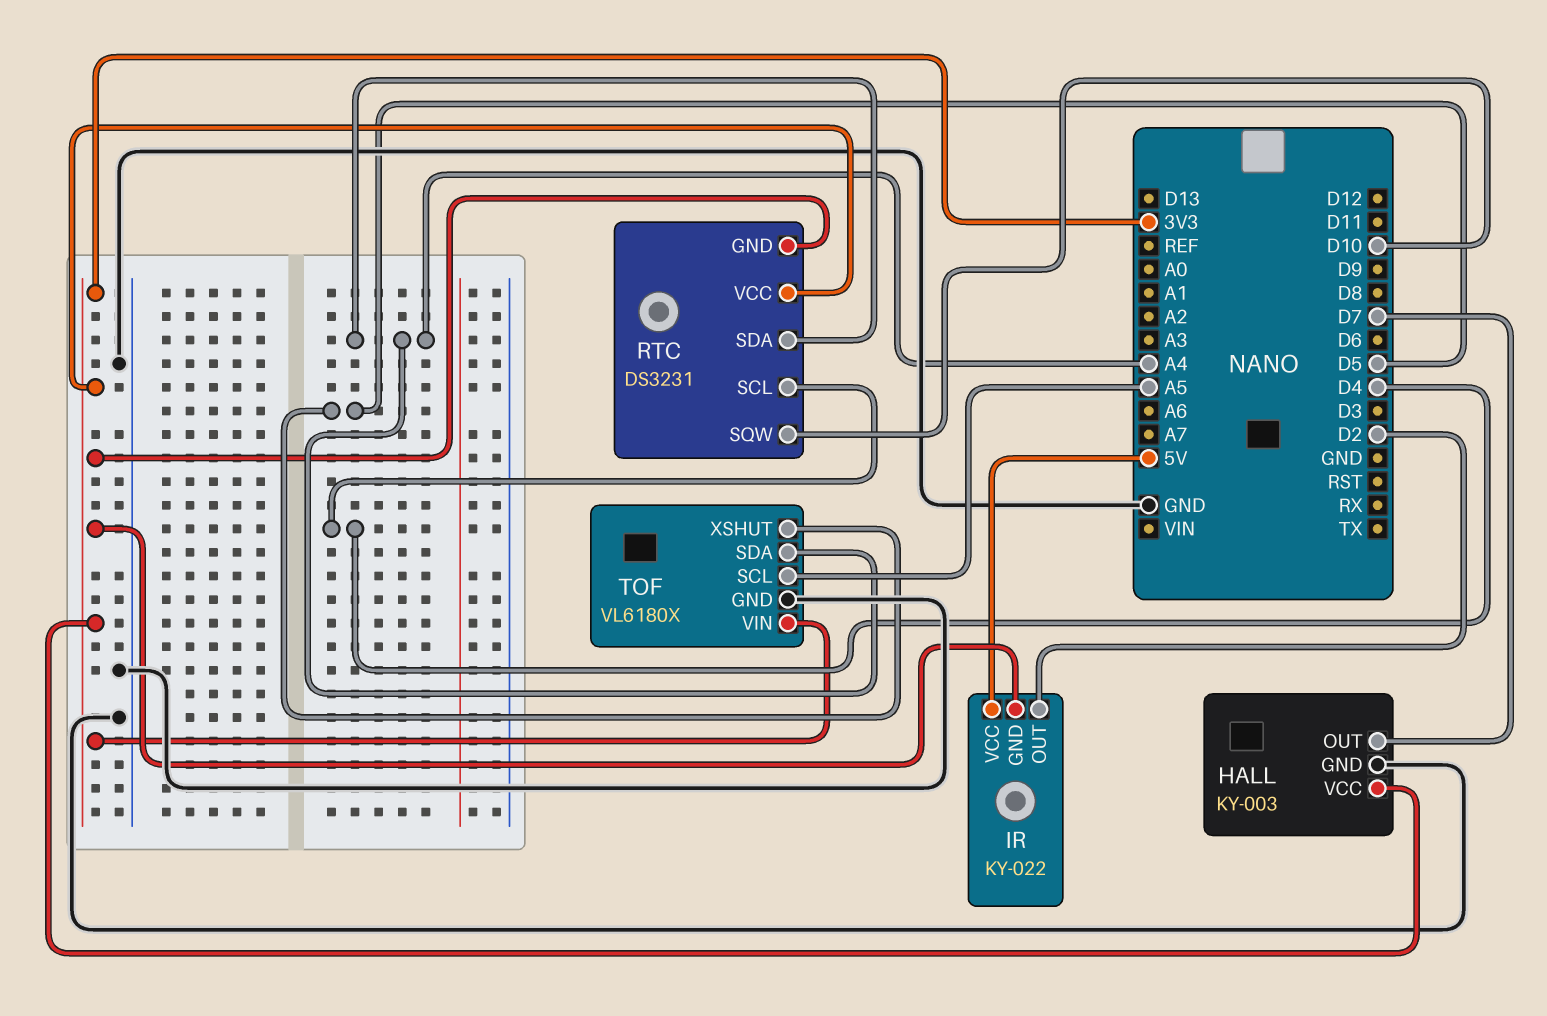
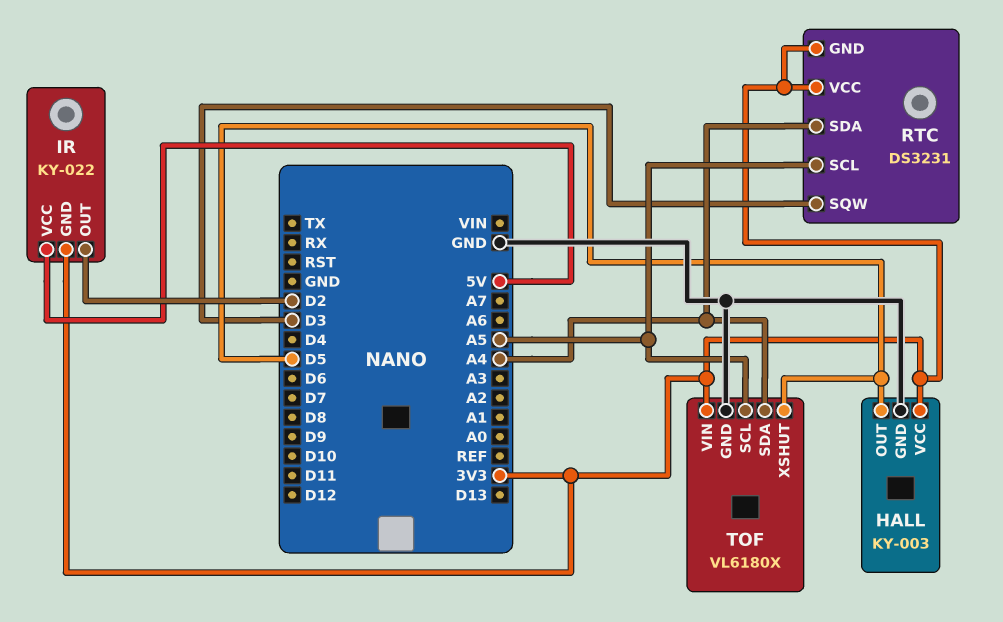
HALL pin OUT: D7 -> D5
RTC pin SCL: D4 -> A5
RTC pin SQW: D10 -> D3

